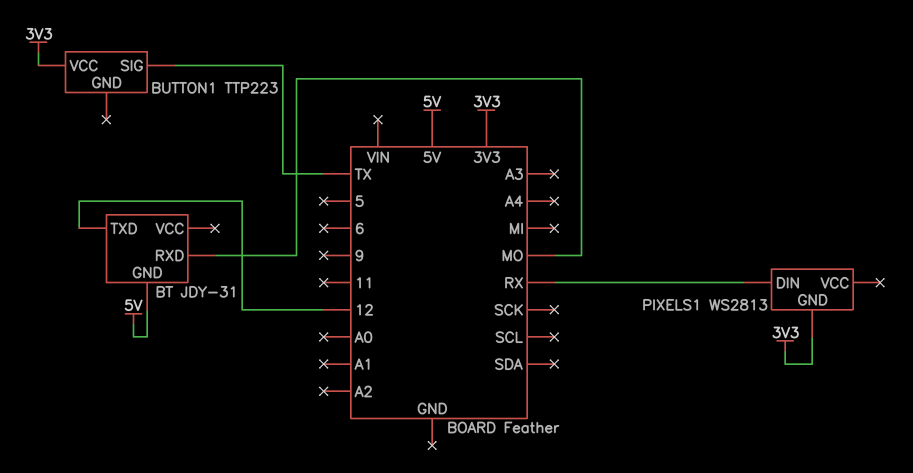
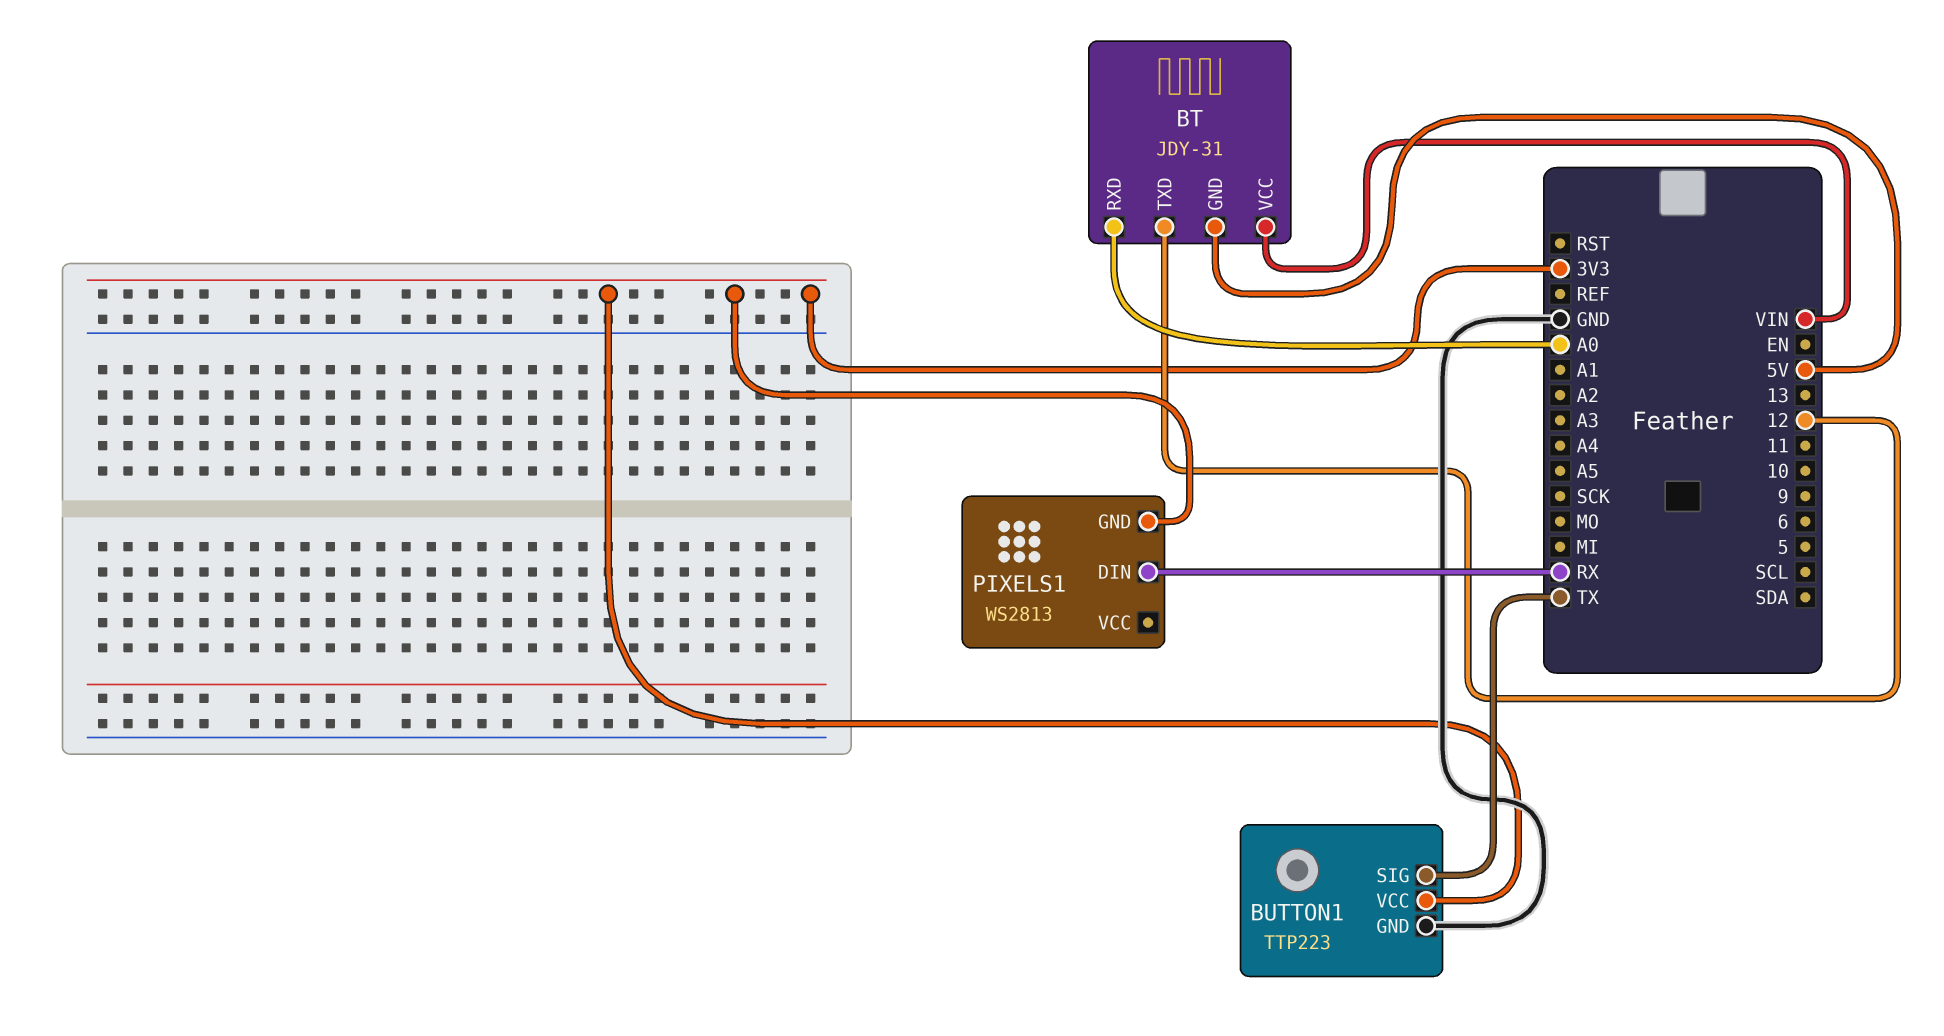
BT pin RXD: MO -> A0
BT pin VCC: none -> VIN
BUTTON1 pin GND: none -> GND

